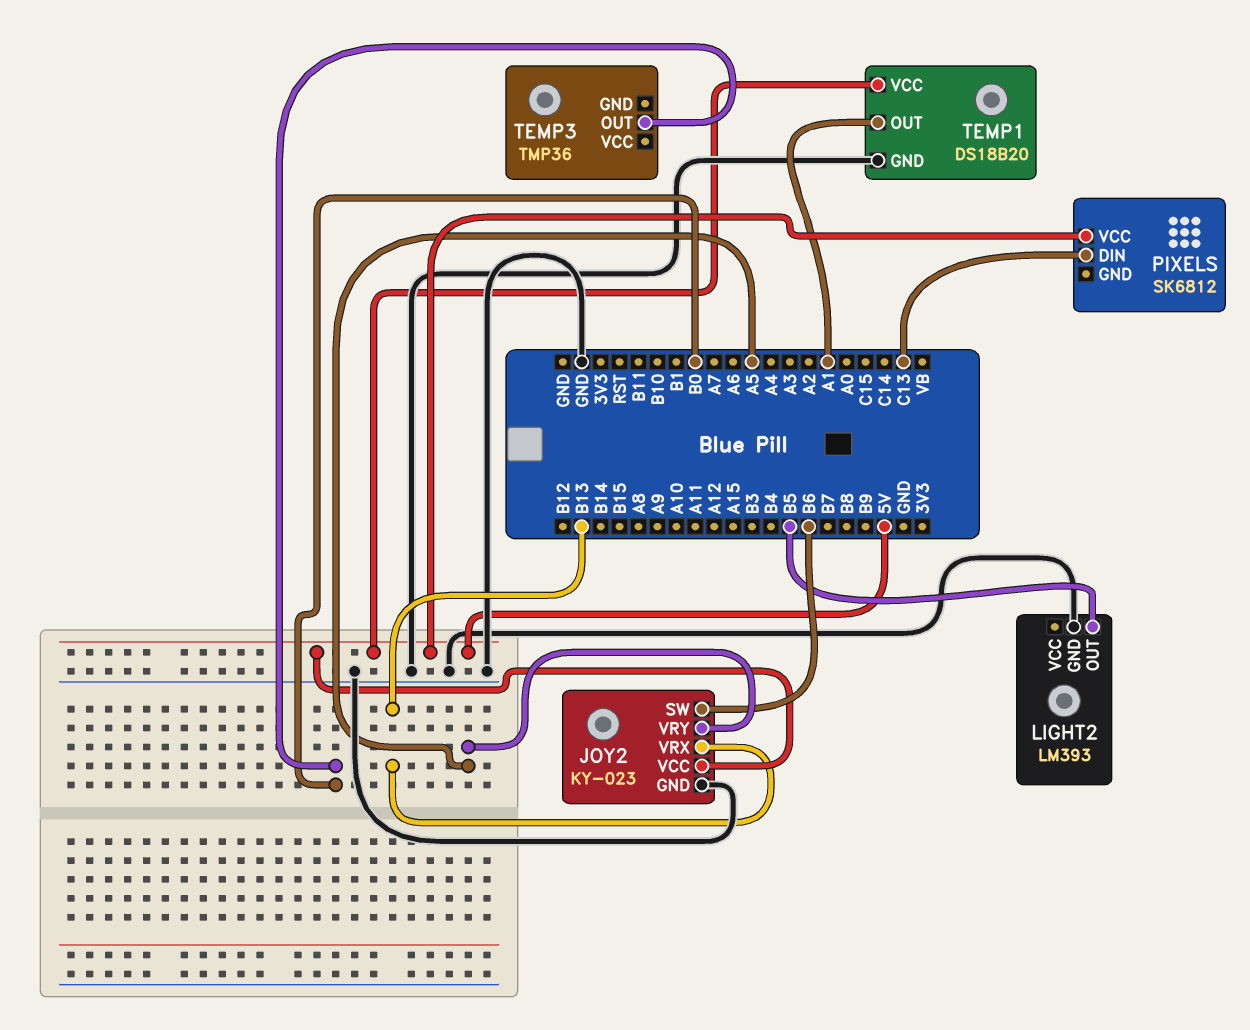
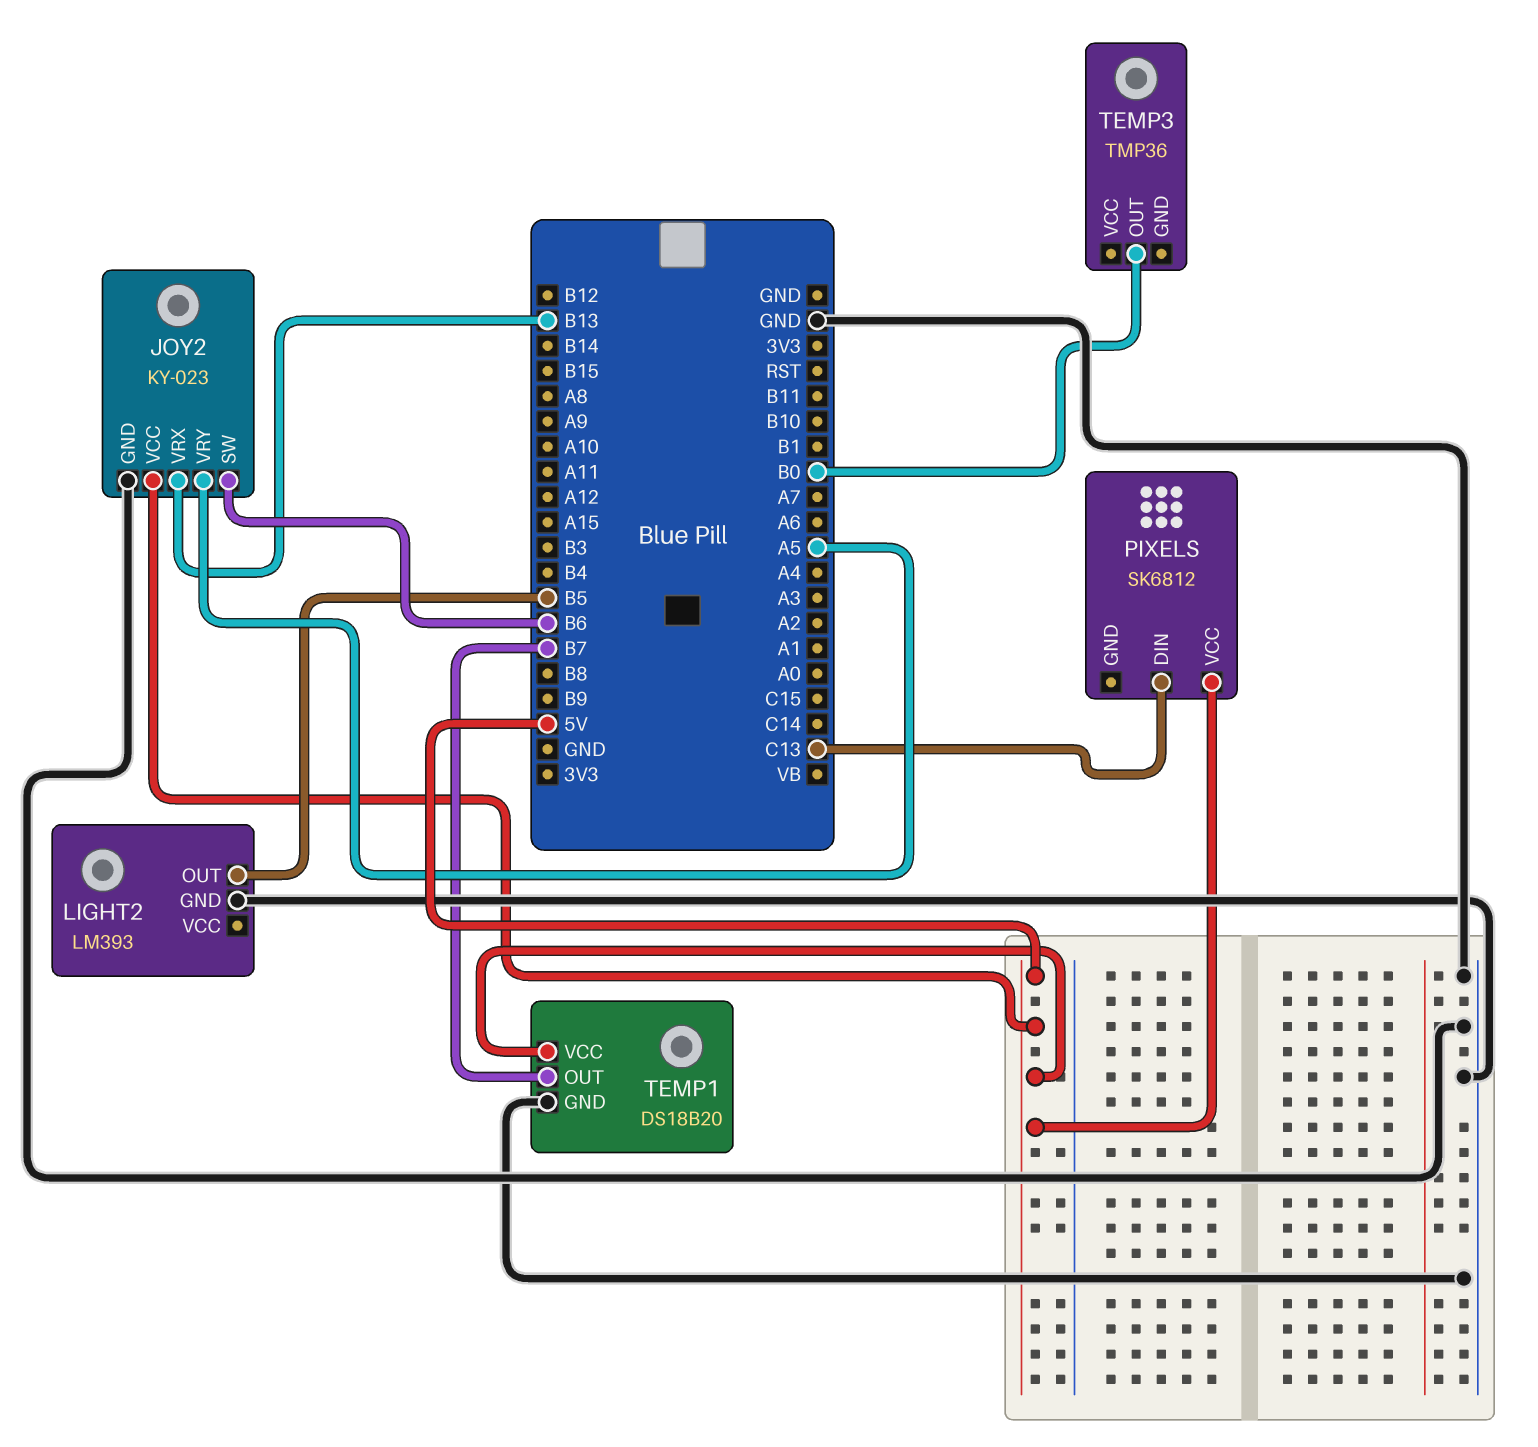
TEMP1 pin OUT: A1 -> B7

